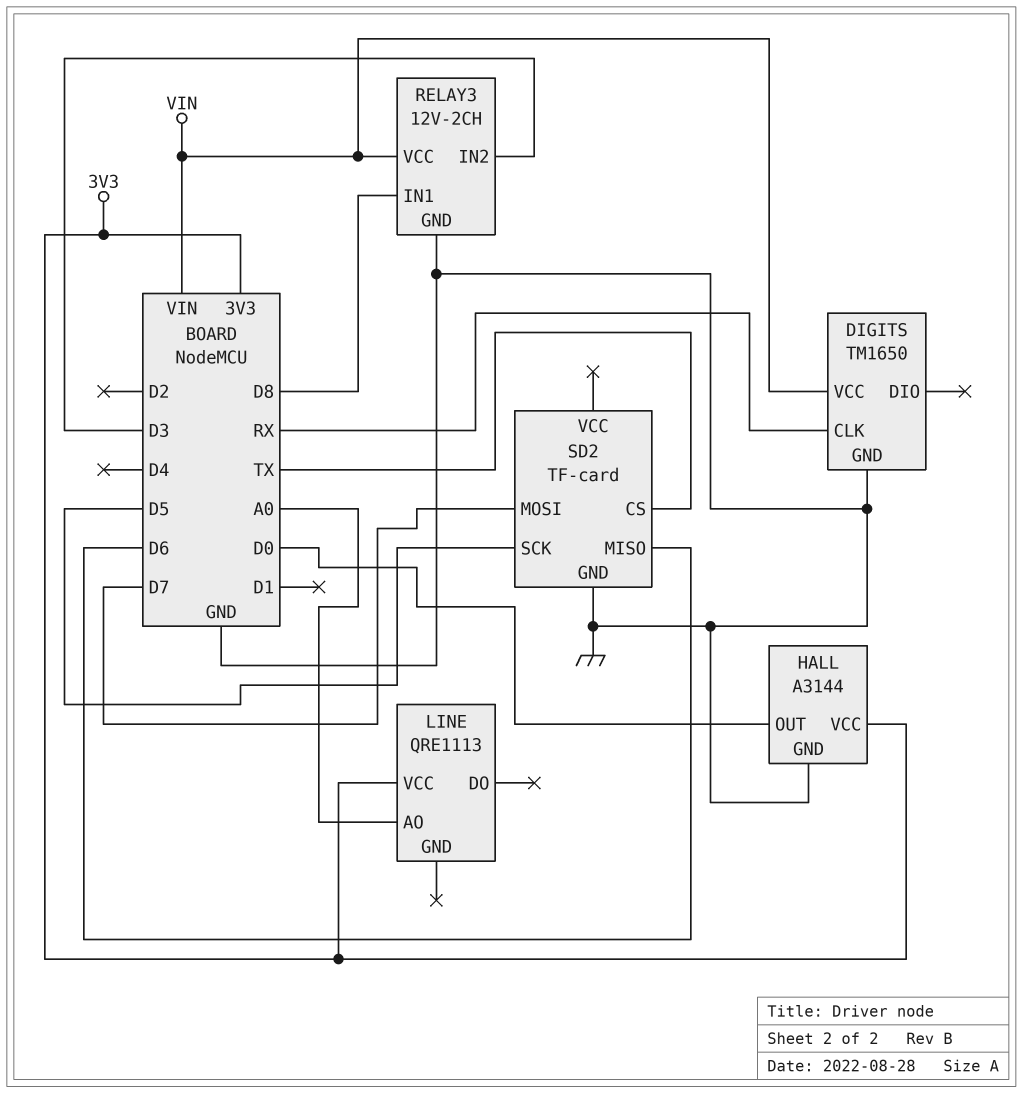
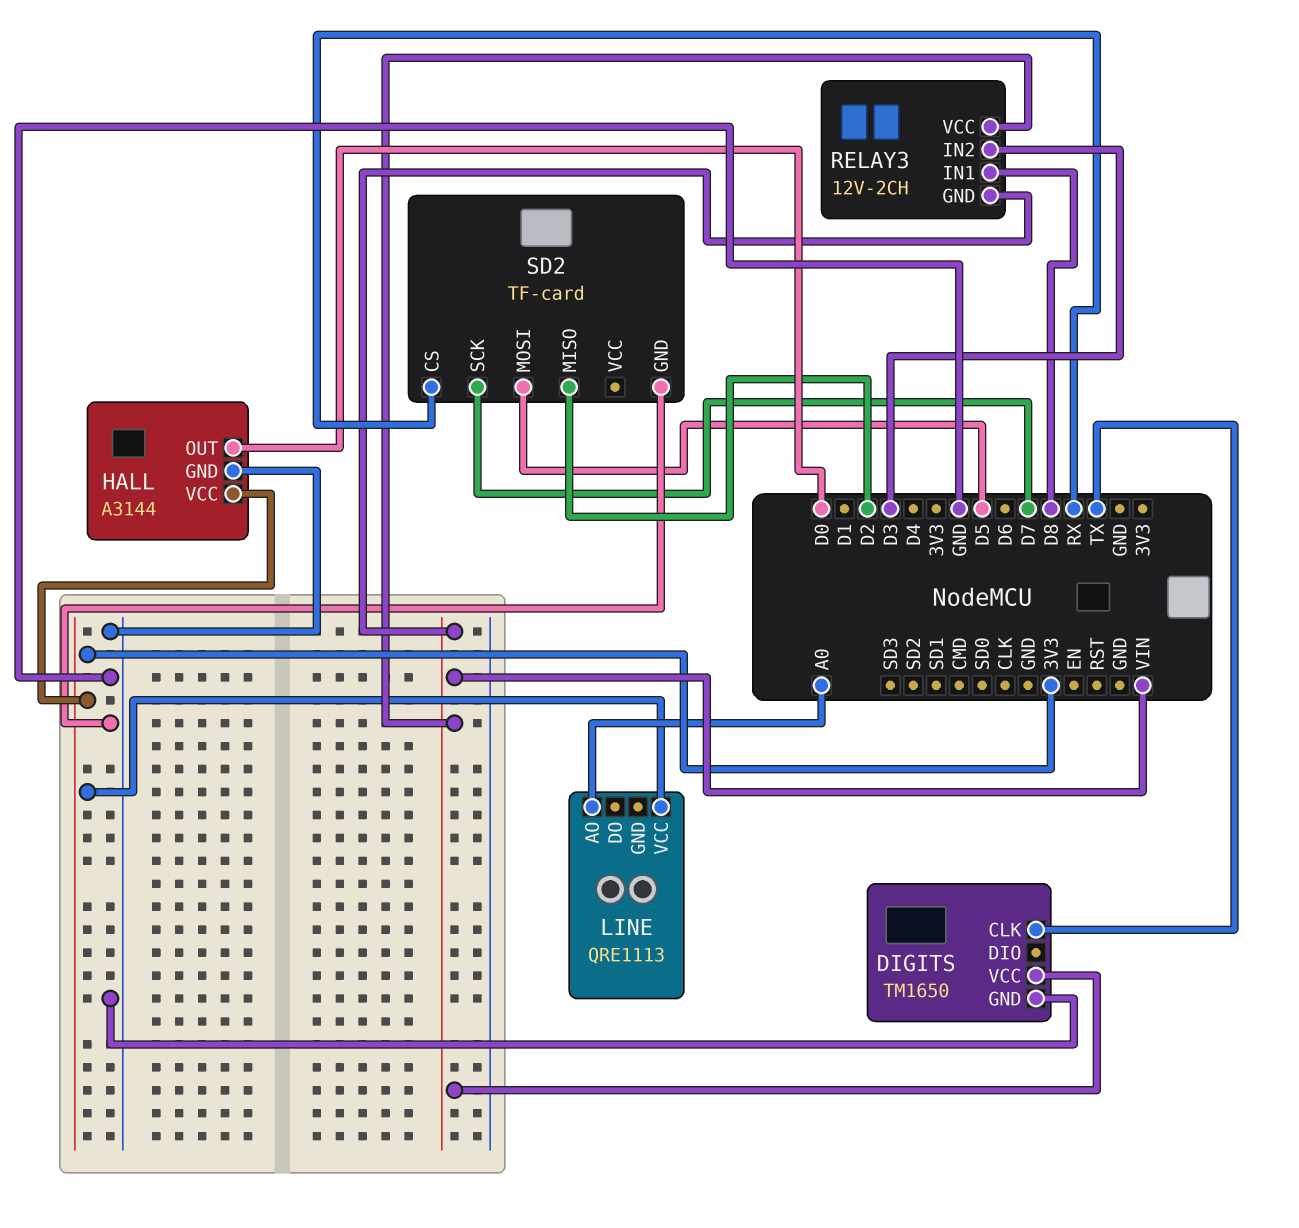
DIGITS pin CLK: RX -> TX
RELAY3 pin GND: GND -> VIN
SD2 pin CS: TX -> RX
SD2 pin MISO: D6 -> D2
SD2 pin MOSI: D7 -> D5
SD2 pin SCK: D5 -> D7

